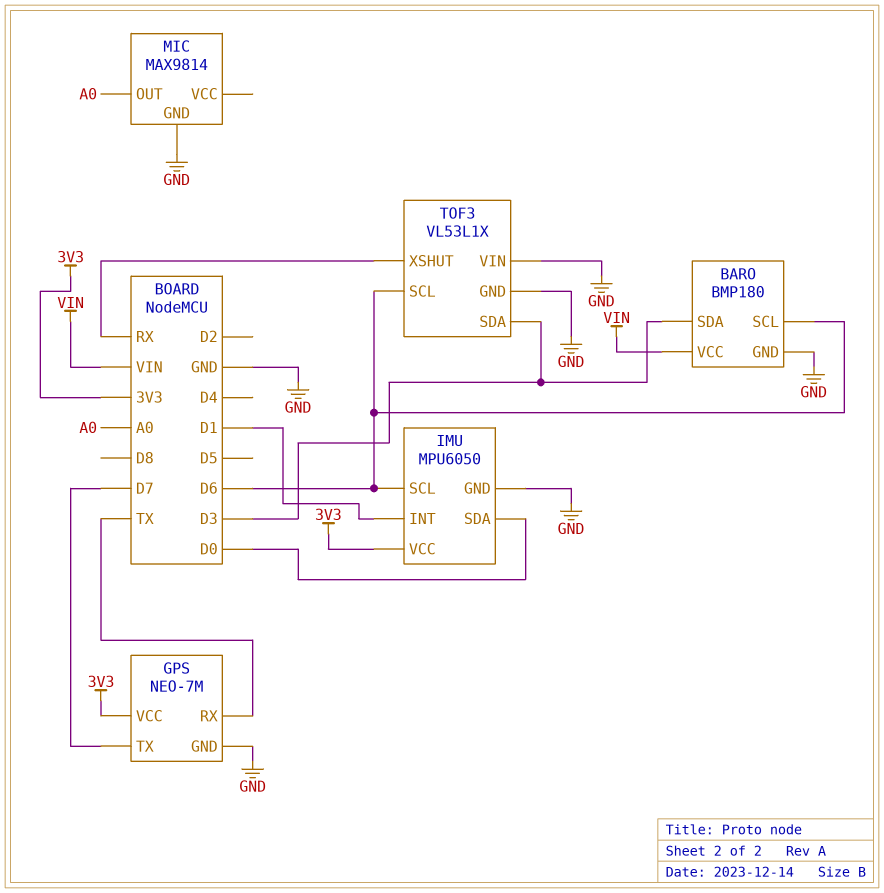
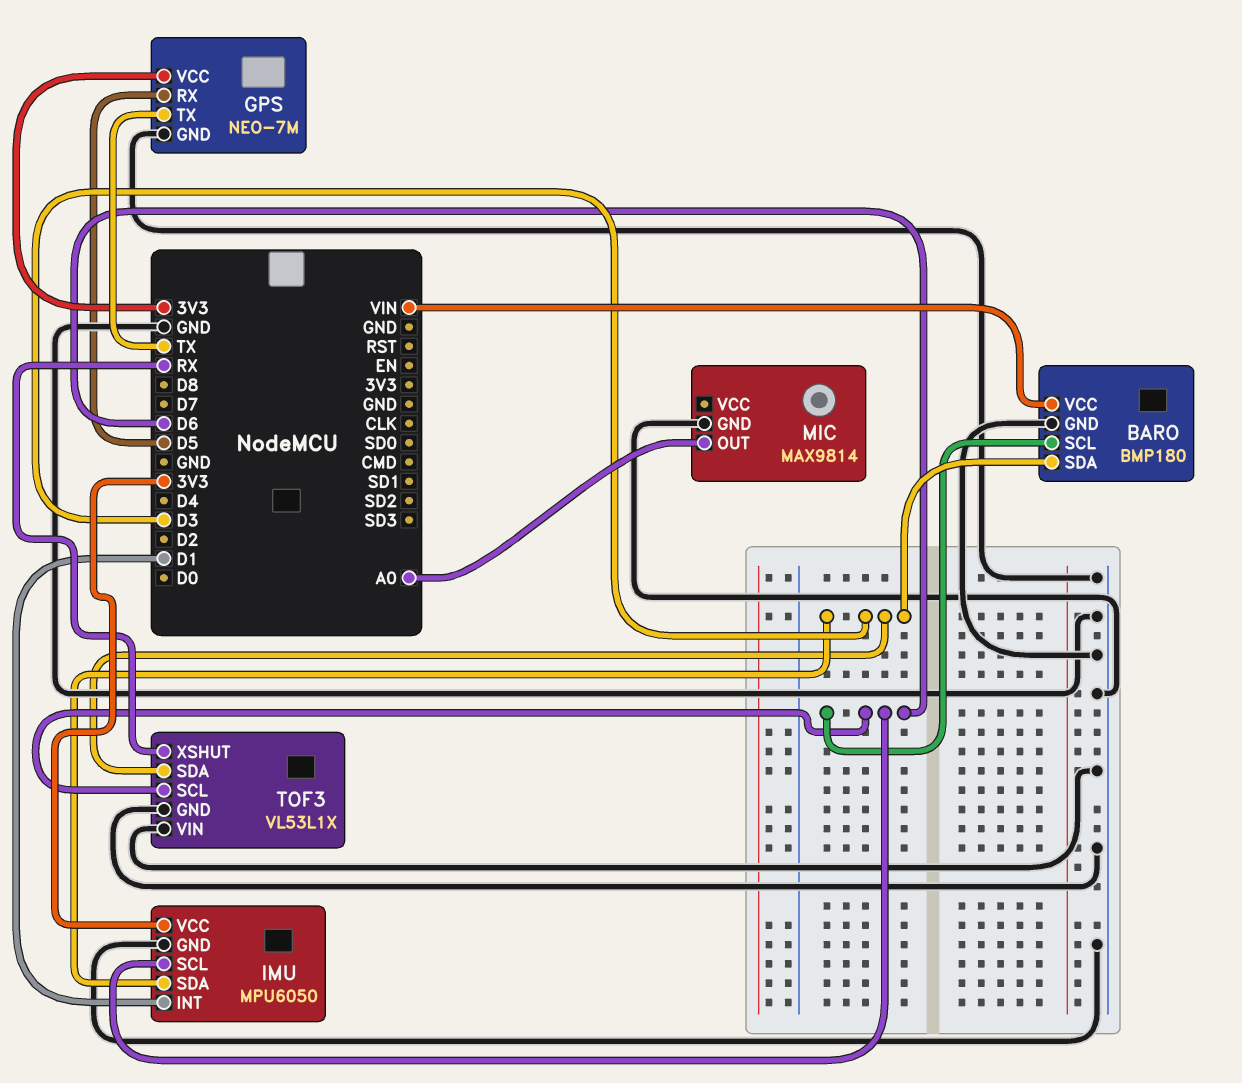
GPS pin RX: TX -> D5
GPS pin TX: D7 -> TX
IMU pin SDA: D0 -> D3

